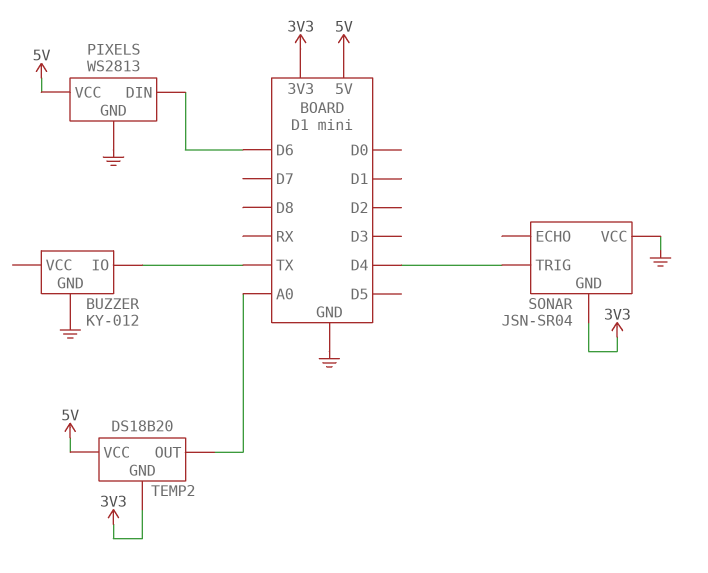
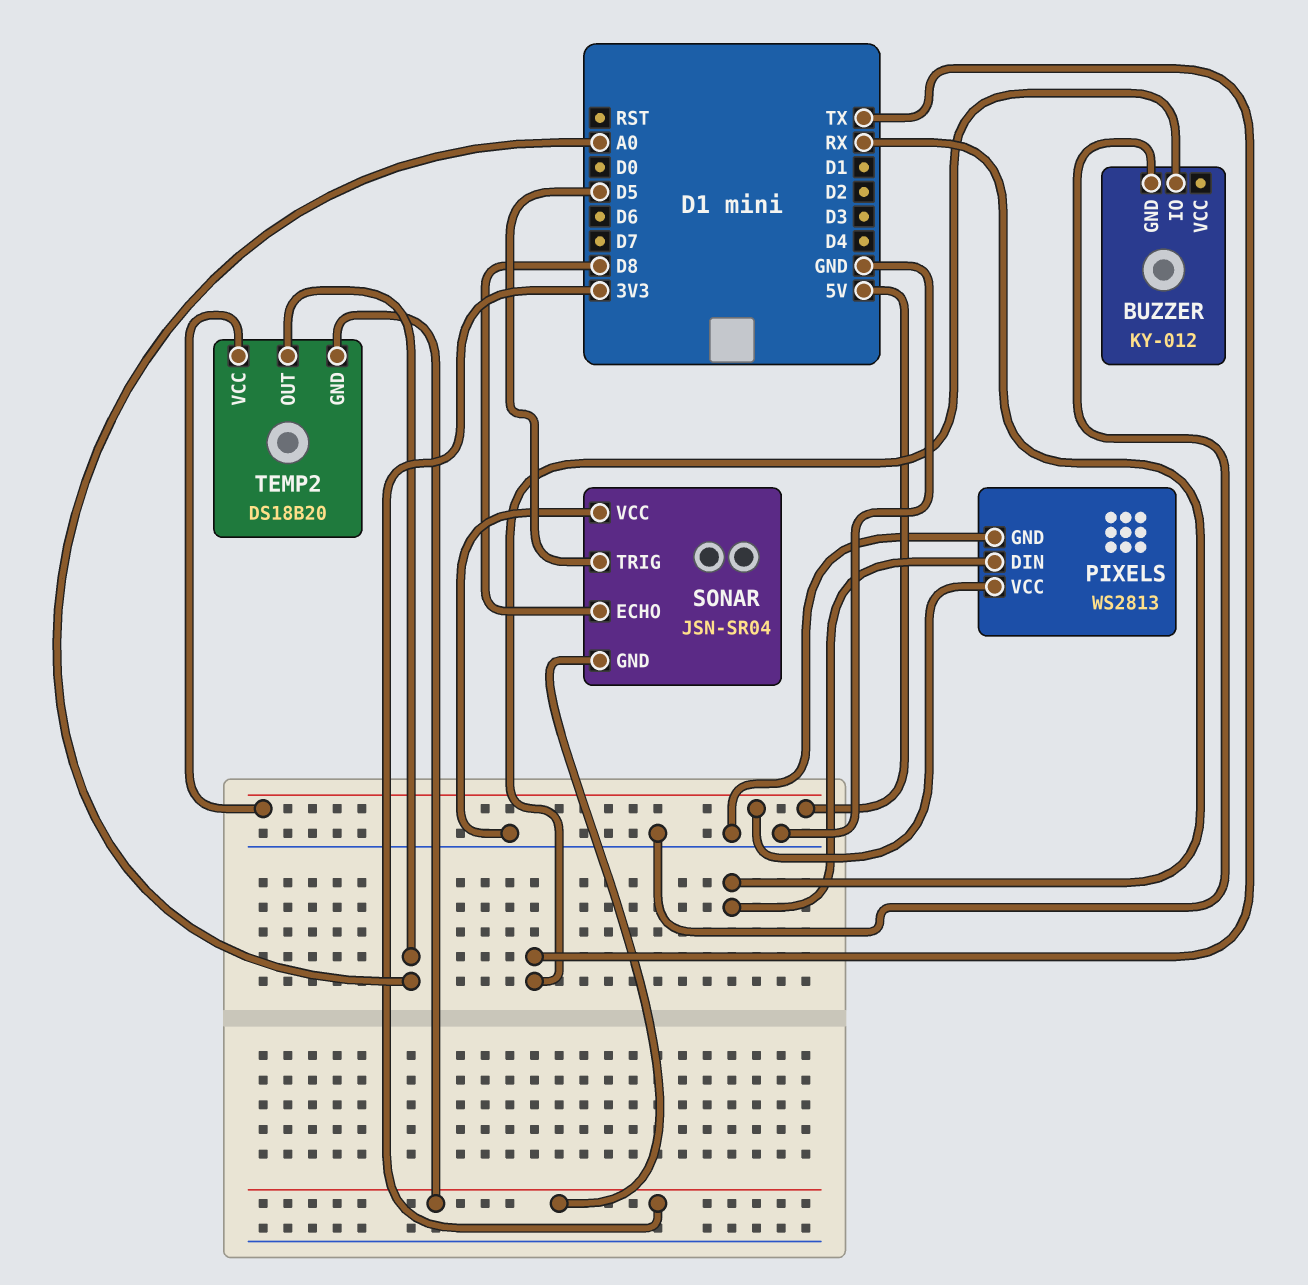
PIXELS pin DIN: D6 -> RX
SONAR pin ECHO: none -> D8
SONAR pin TRIG: D4 -> D5

